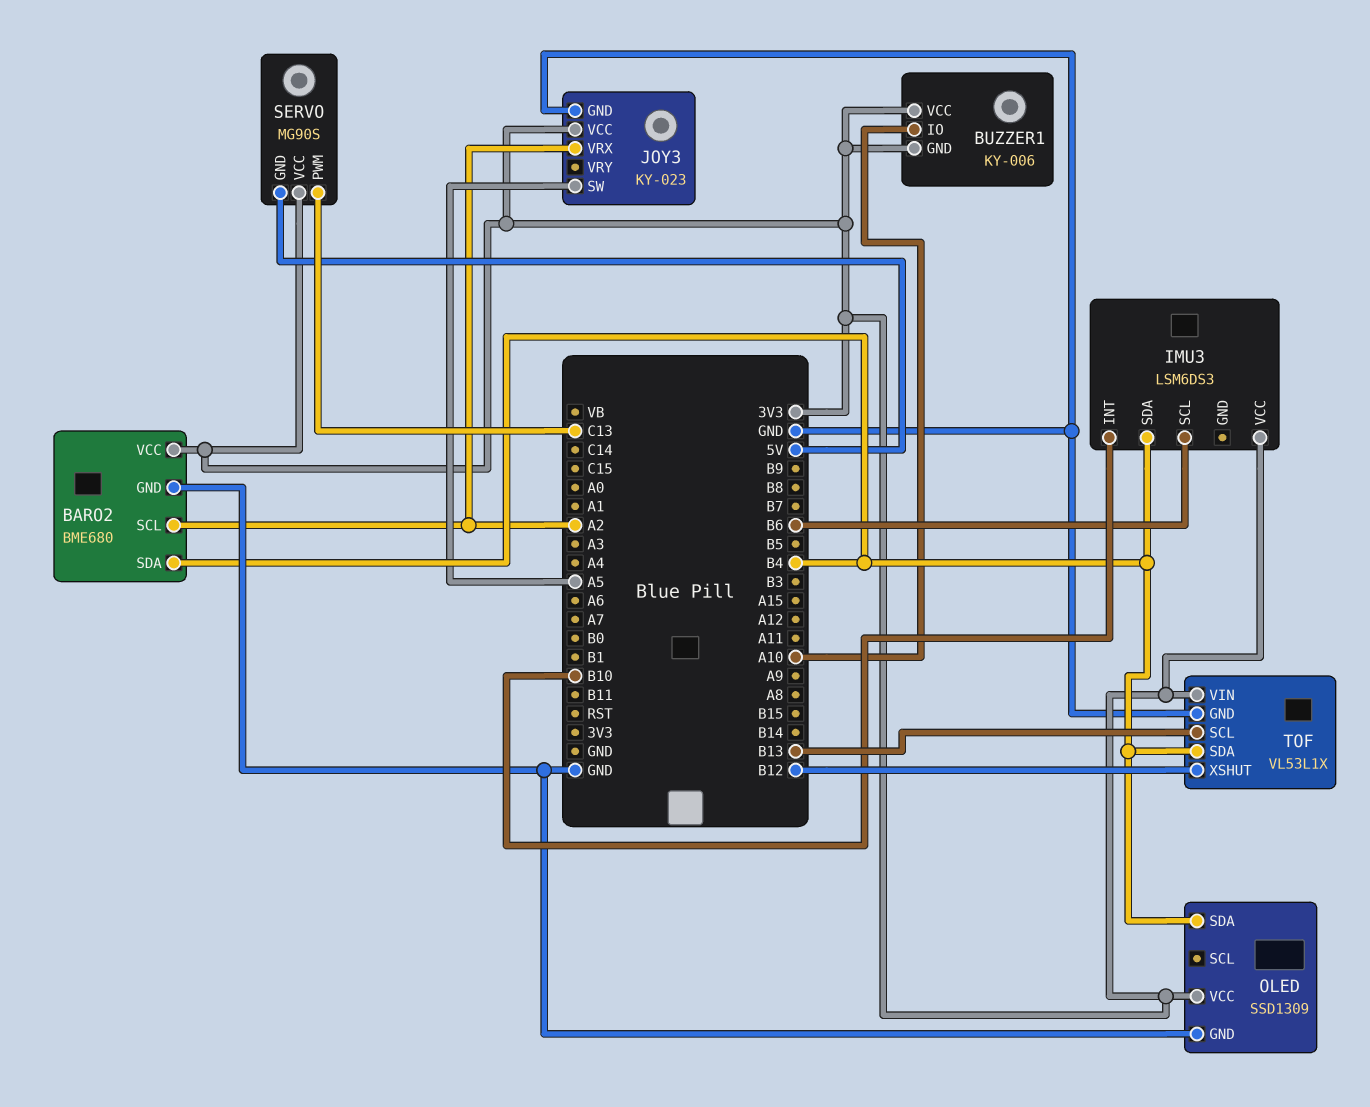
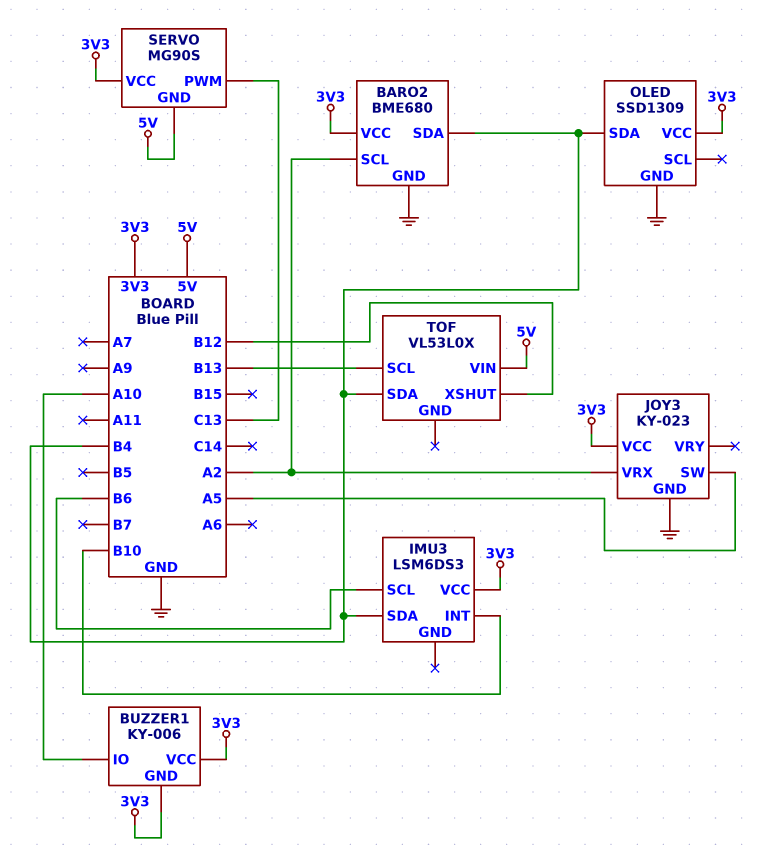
TOF: VL53L1X -> VL53L0X
TOF pin GND: GND -> none
TOF pin VIN: 3V3 -> 5V

